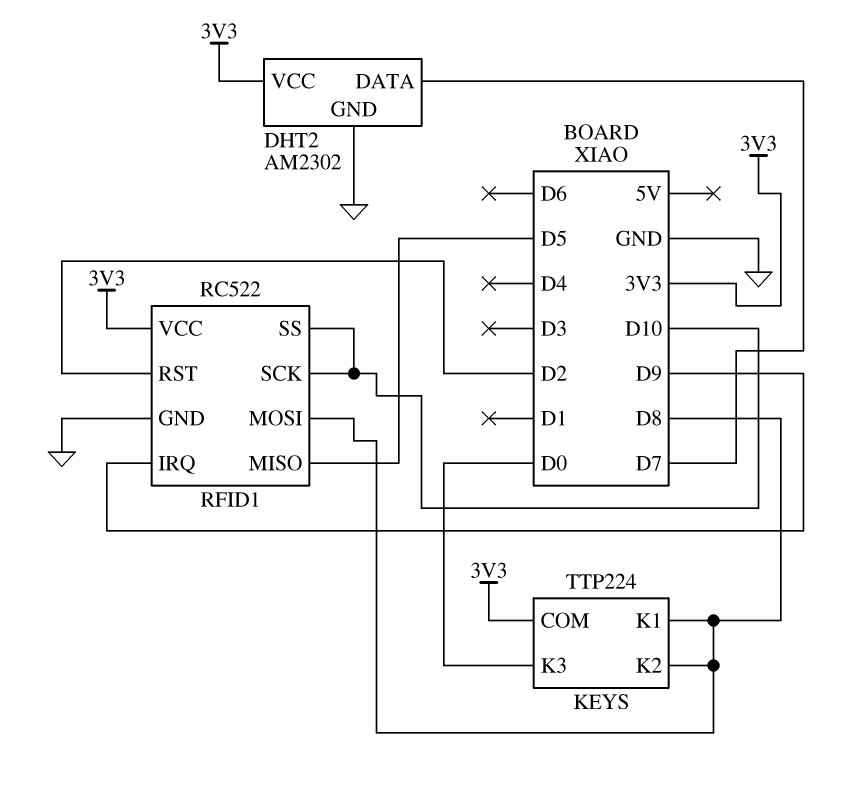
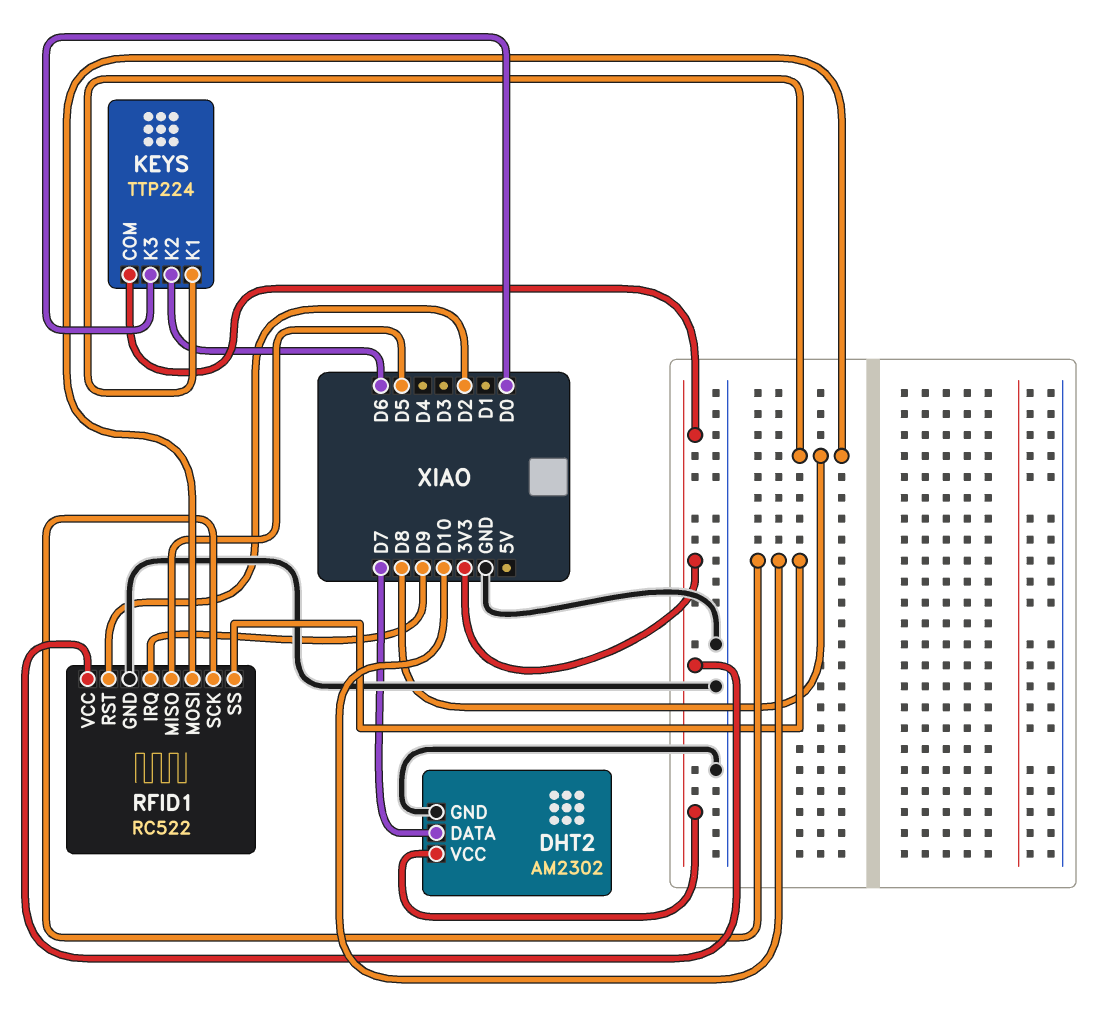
KEYS pin K2: D8 -> D6

